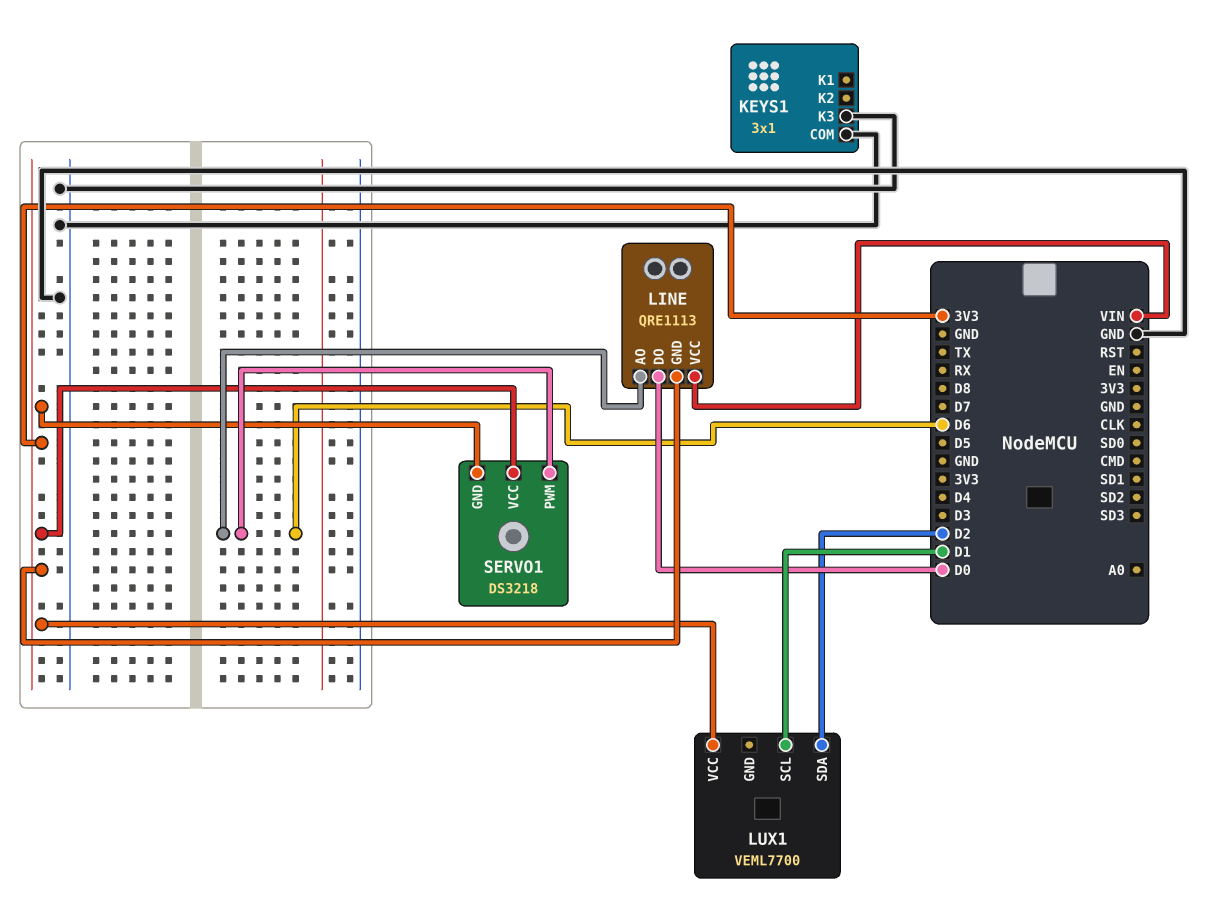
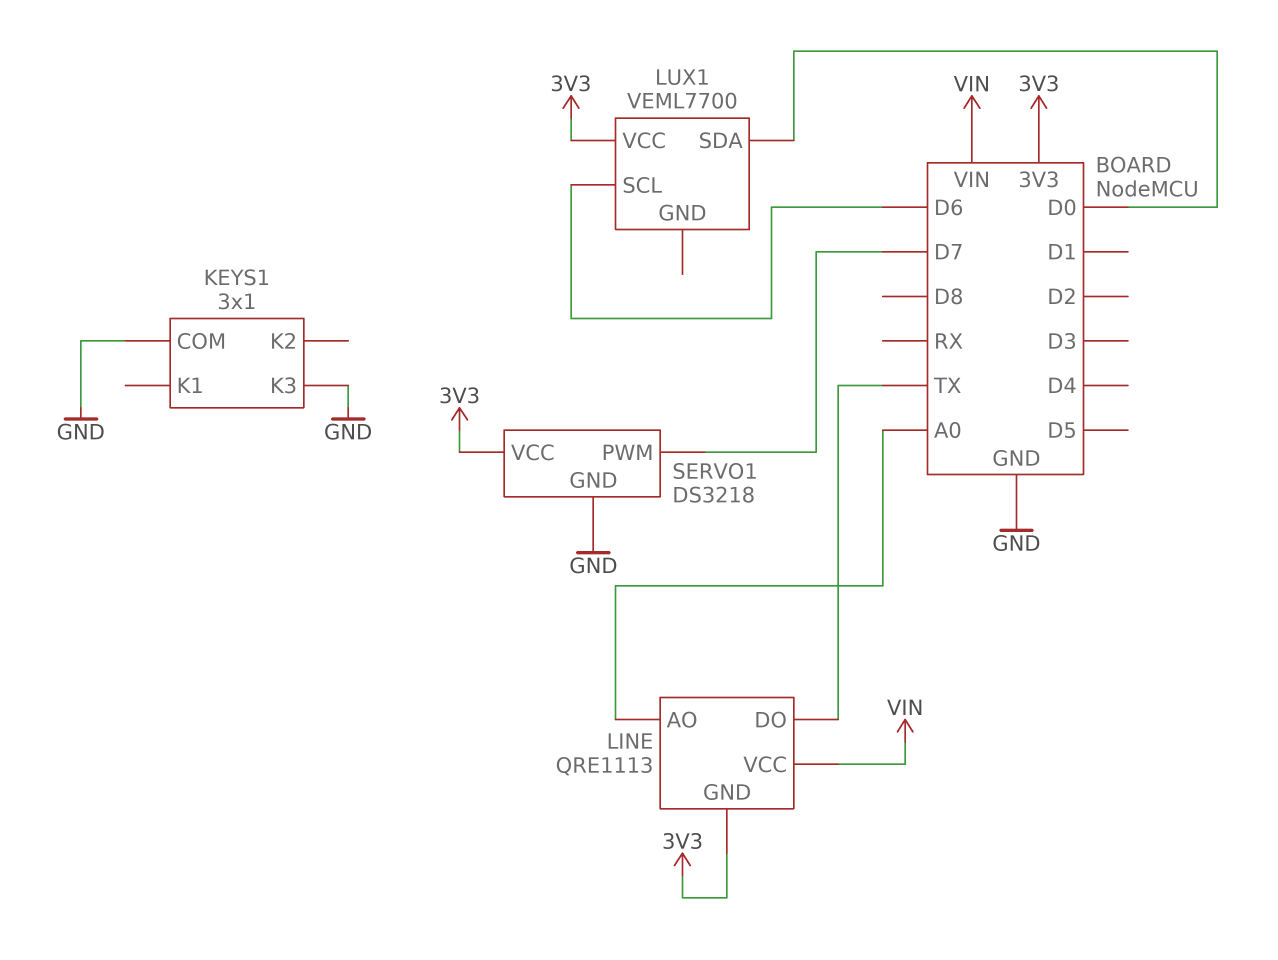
LINE pin AO: D6 -> A0
LINE pin DO: D0 -> TX
LUX1 pin SCL: D1 -> D6
LUX1 pin SDA: D2 -> D0
SERVO1 pin GND: 3V3 -> GND
SERVO1 pin PWM: D6 -> D7

